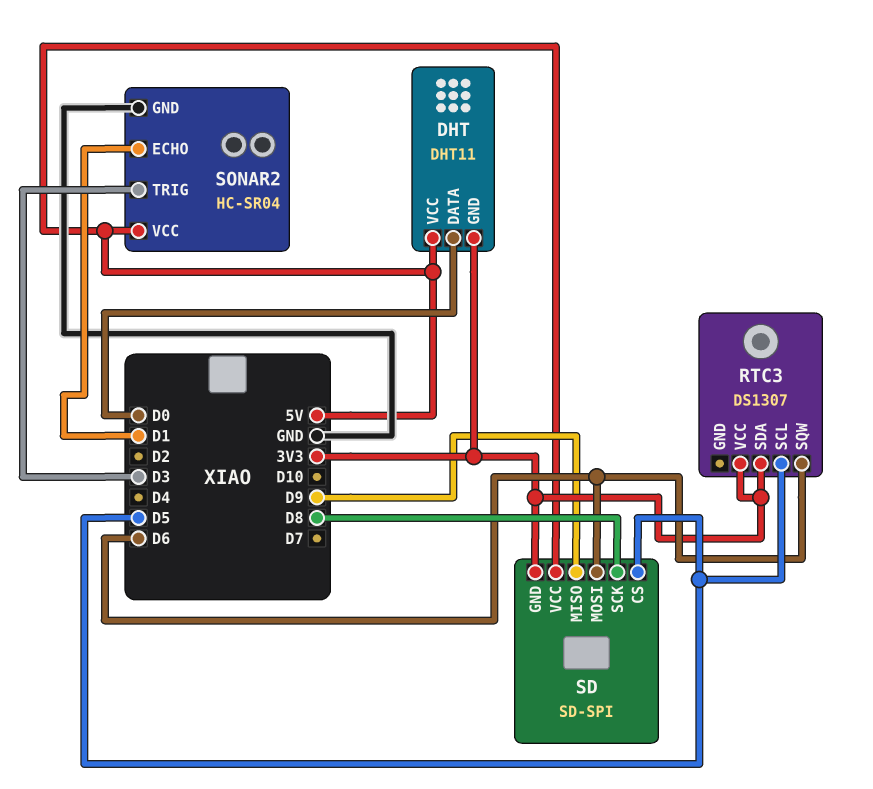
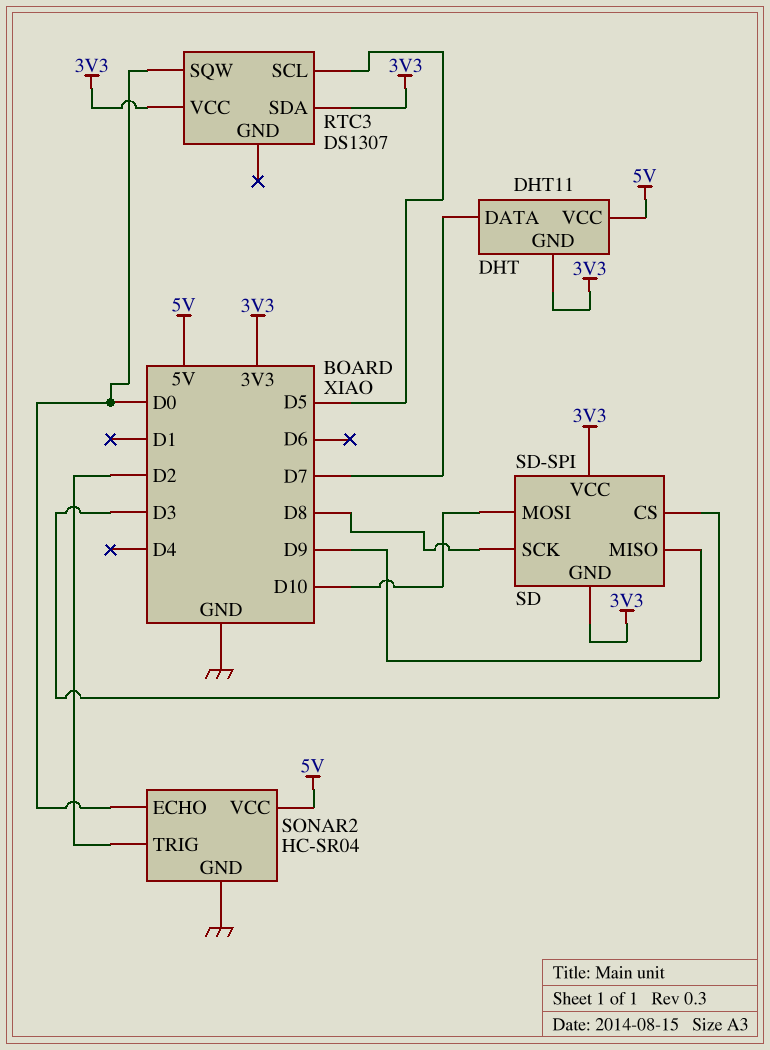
DHT pin DATA: D0 -> D7
RTC3 pin SQW: D6 -> D0
SD pin CS: D5 -> D3
SD pin MOSI: D6 -> D10
SD pin VCC: 5V -> 3V3
SONAR2 pin ECHO: D1 -> D0
SONAR2 pin TRIG: D3 -> D2

